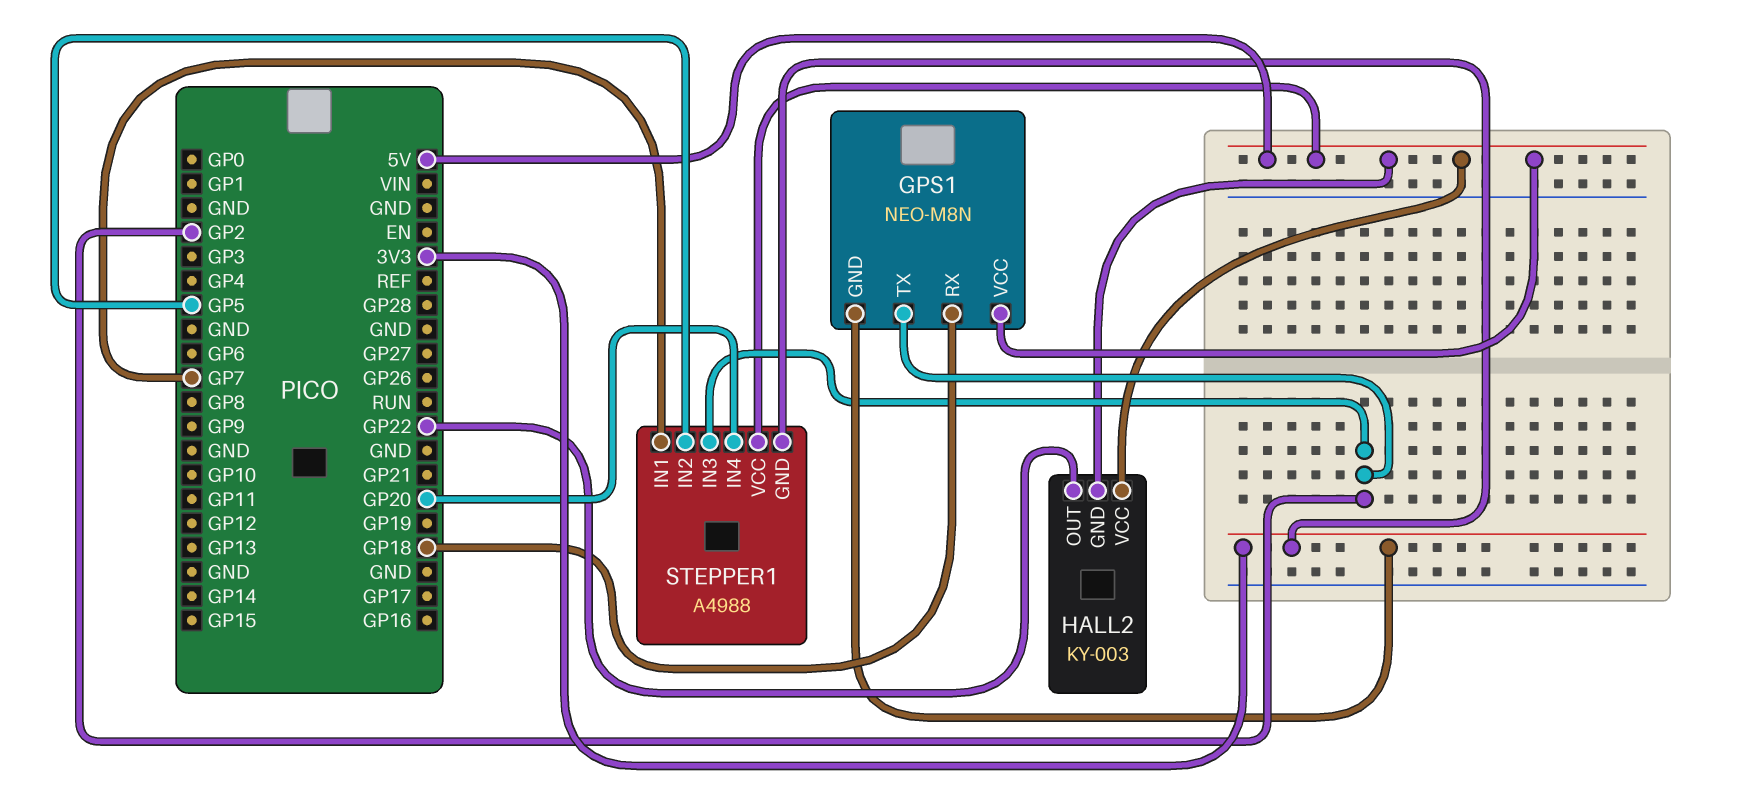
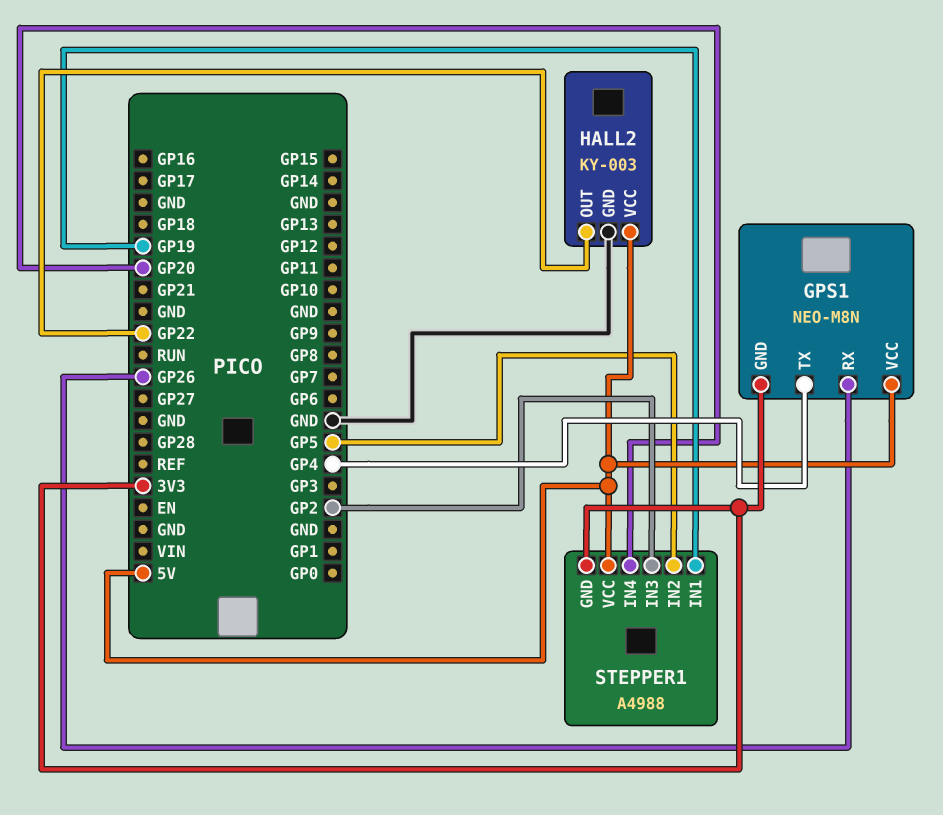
GPS1 pin RX: GP18 -> GP26
GPS1 pin TX: GP2 -> GP4
HALL2 pin GND: 5V -> GND
STEPPER1 pin IN1: GP7 -> GP19

